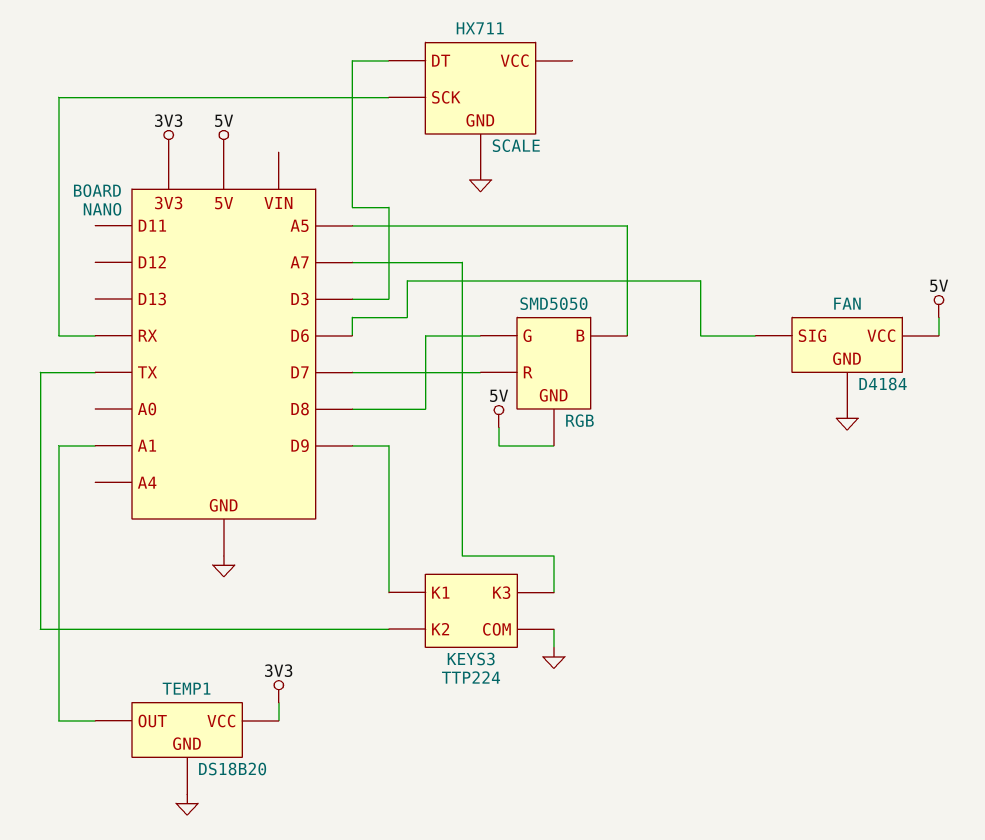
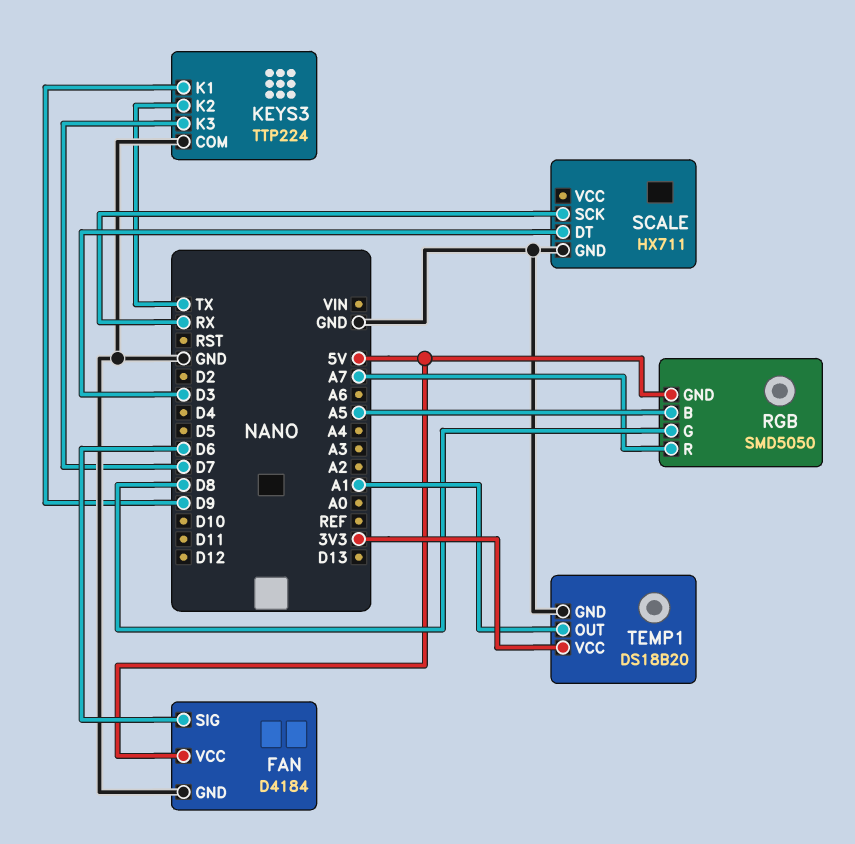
KEYS3 pin K3: A7 -> D7
RGB pin R: D7 -> A7

